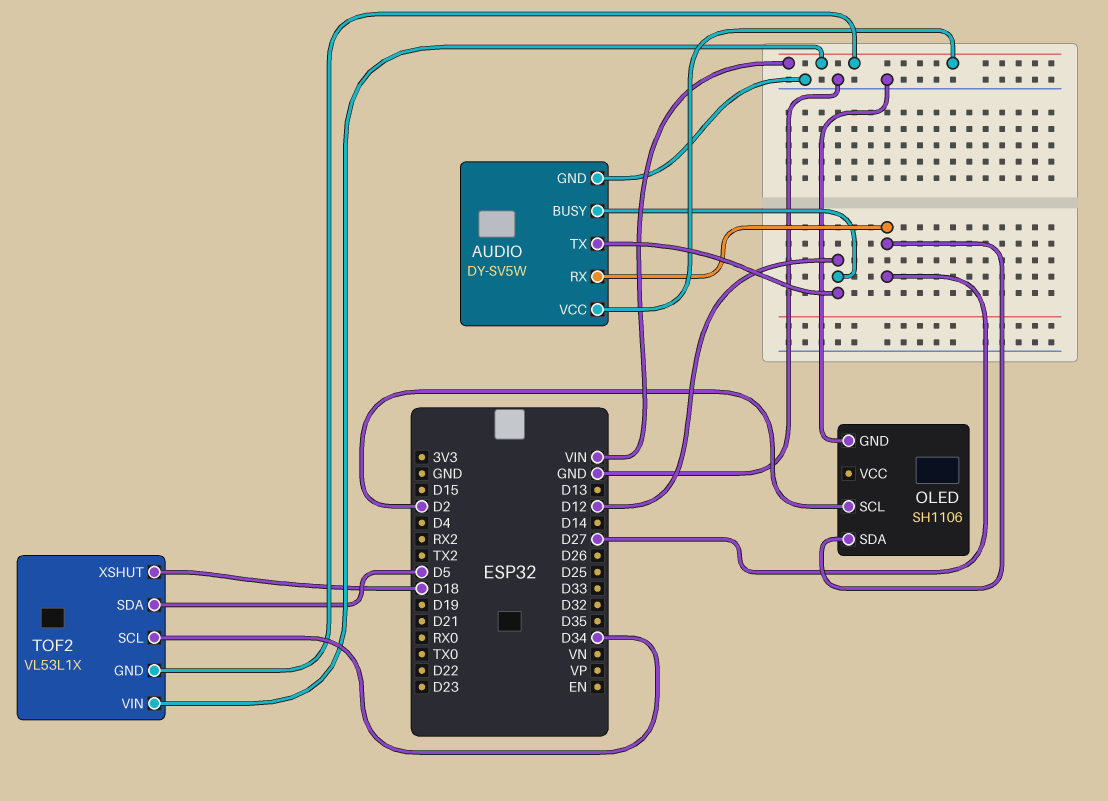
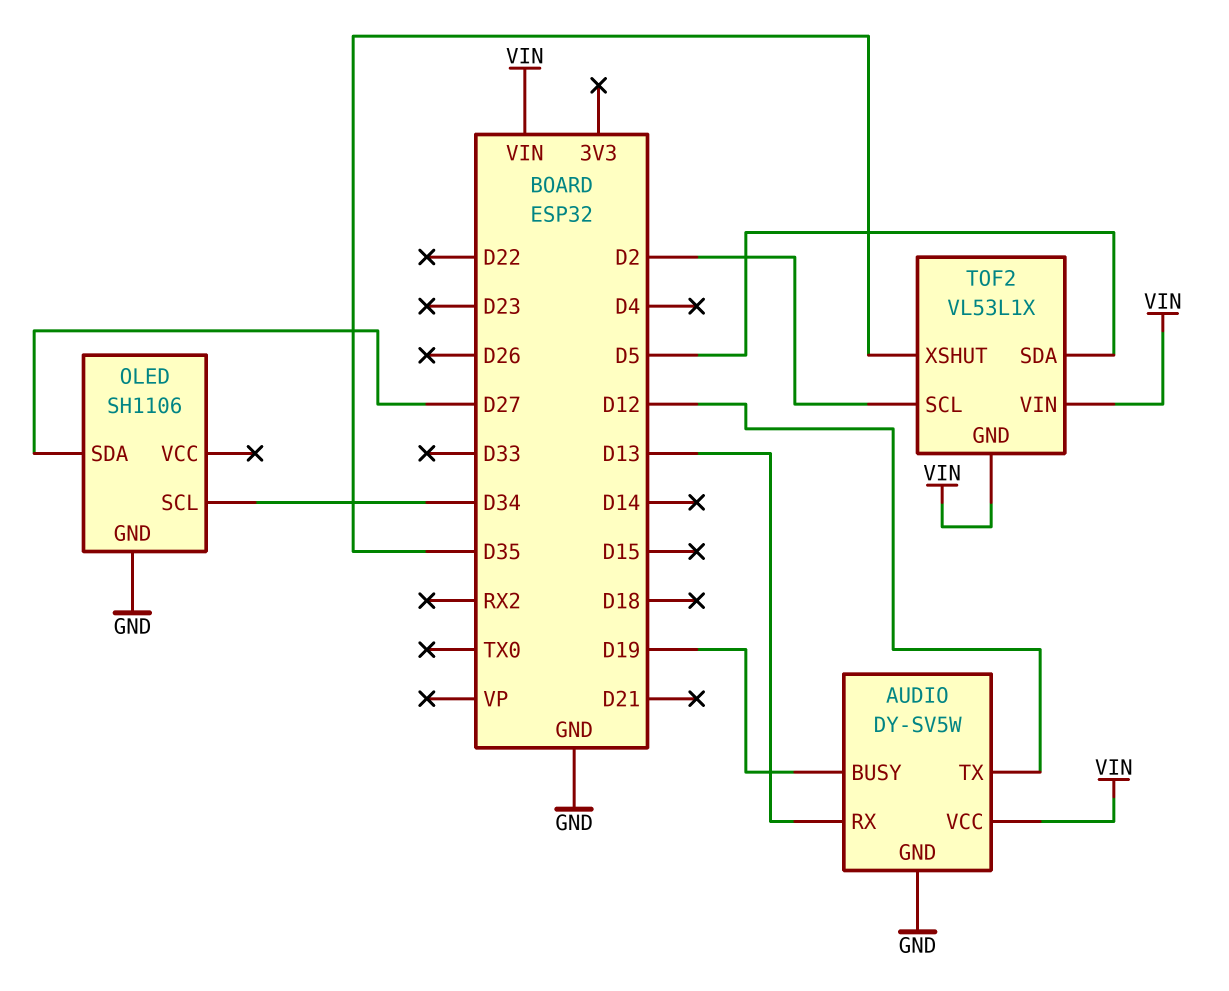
AUDIO pin BUSY: D12 -> D19
AUDIO pin RX: D27 -> D13
OLED pin SCL: D2 -> D34
TOF2 pin SCL: D34 -> D2
TOF2 pin XSHUT: D18 -> D35

